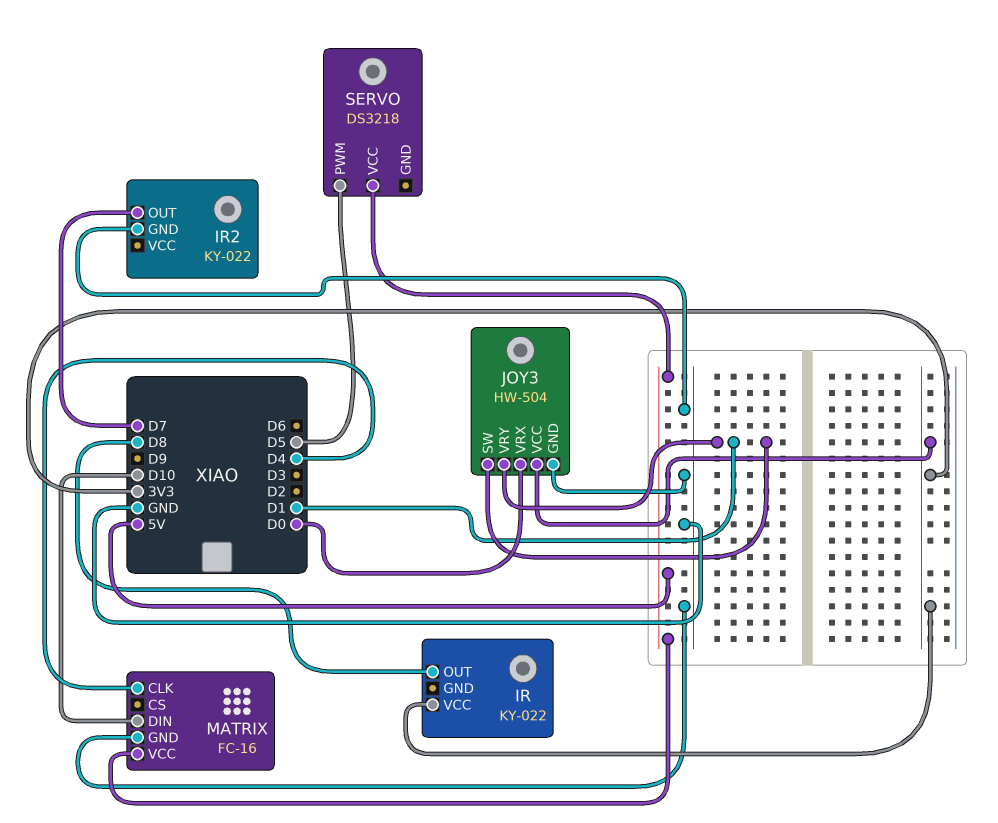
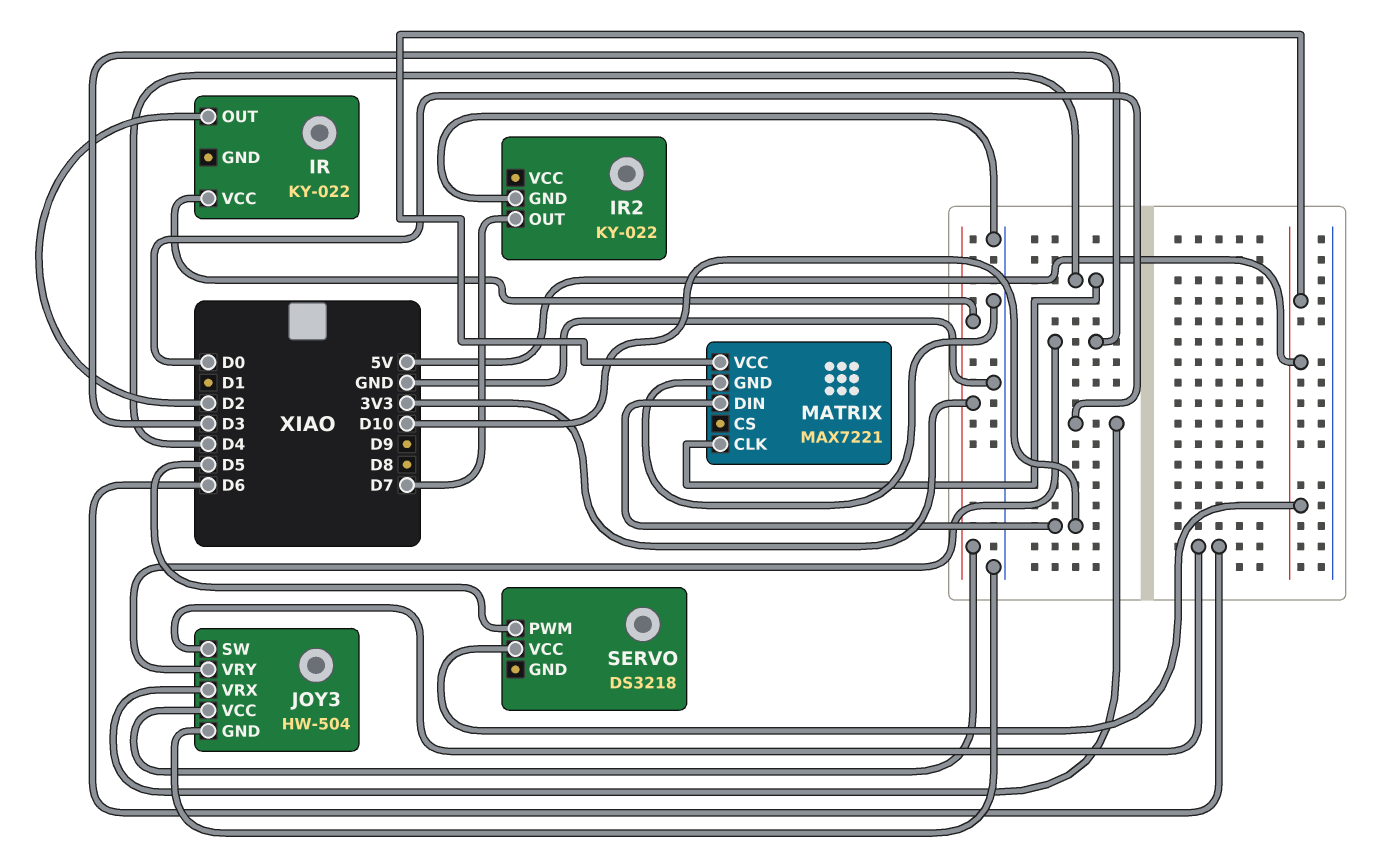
IR pin OUT: D8 -> D2
JOY3 pin SW: D1 -> D6
JOY3 pin VRY: D1 -> D3
MATRIX: FC-16 -> MAX7221

